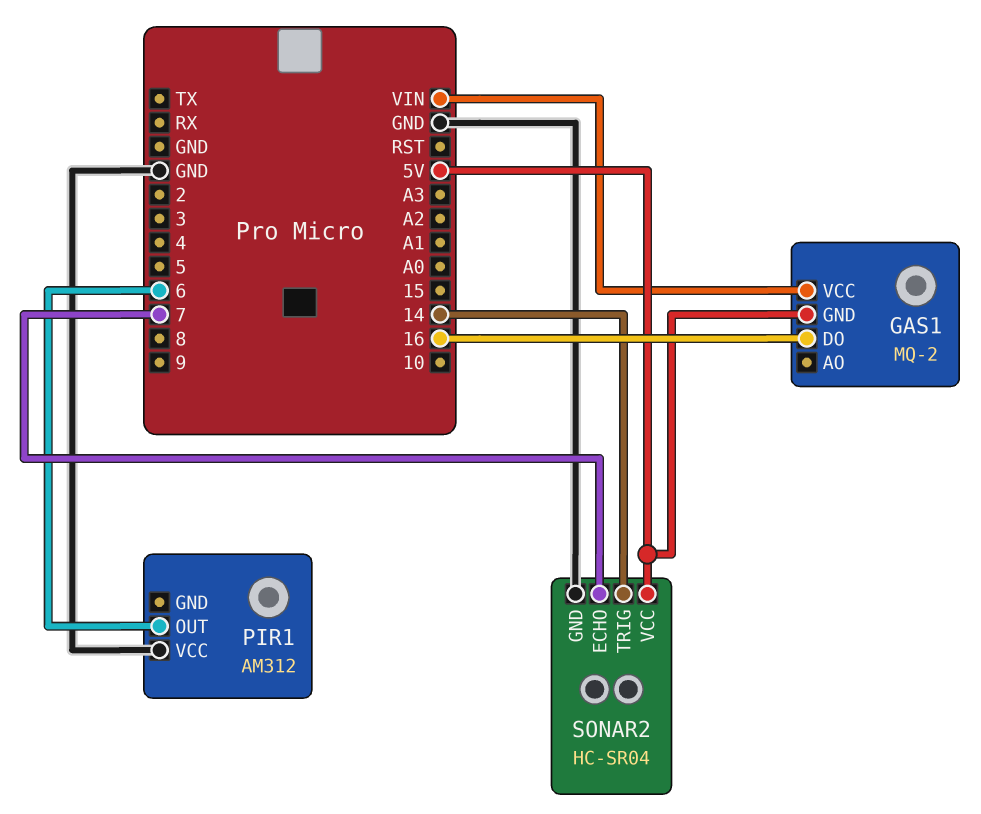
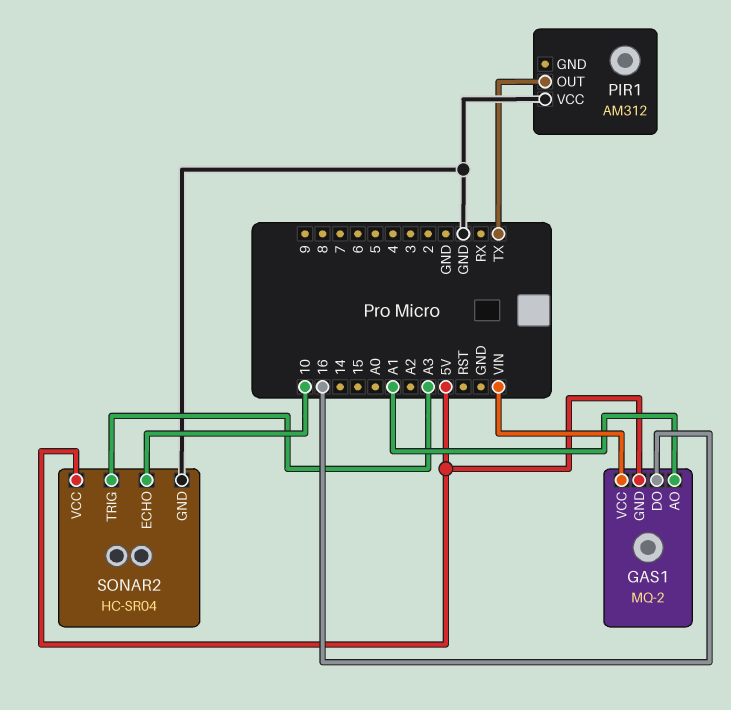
GAS1 pin AO: none -> A1
PIR1 pin OUT: 6 -> TX
SONAR2 pin ECHO: 7 -> 10
SONAR2 pin TRIG: 14 -> A3

